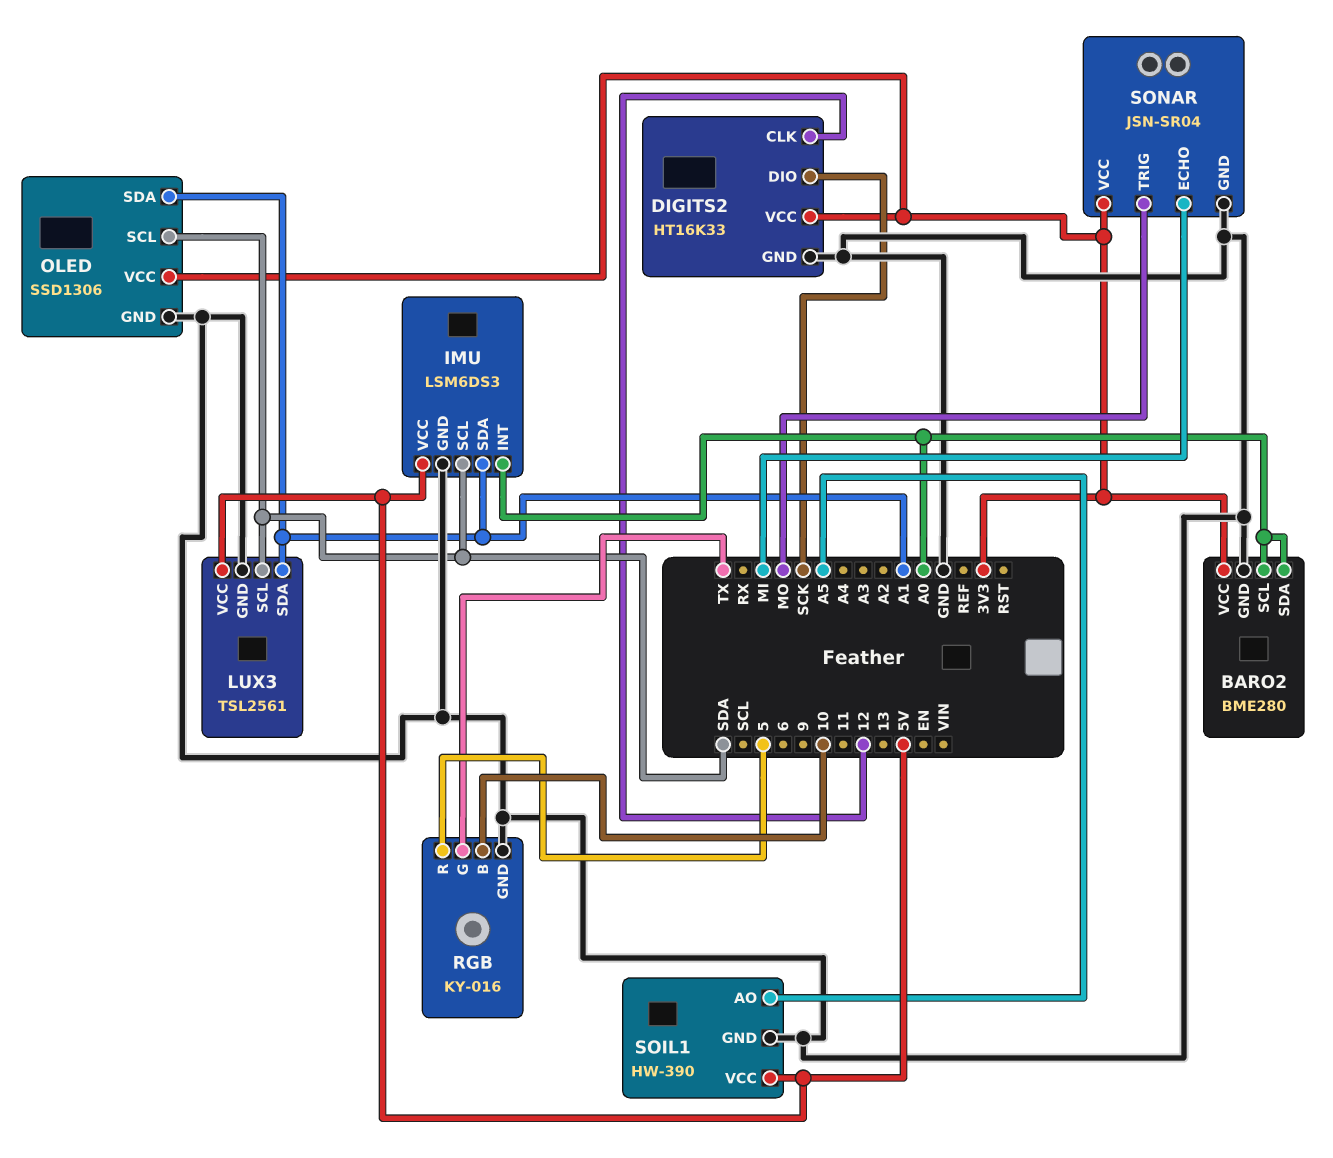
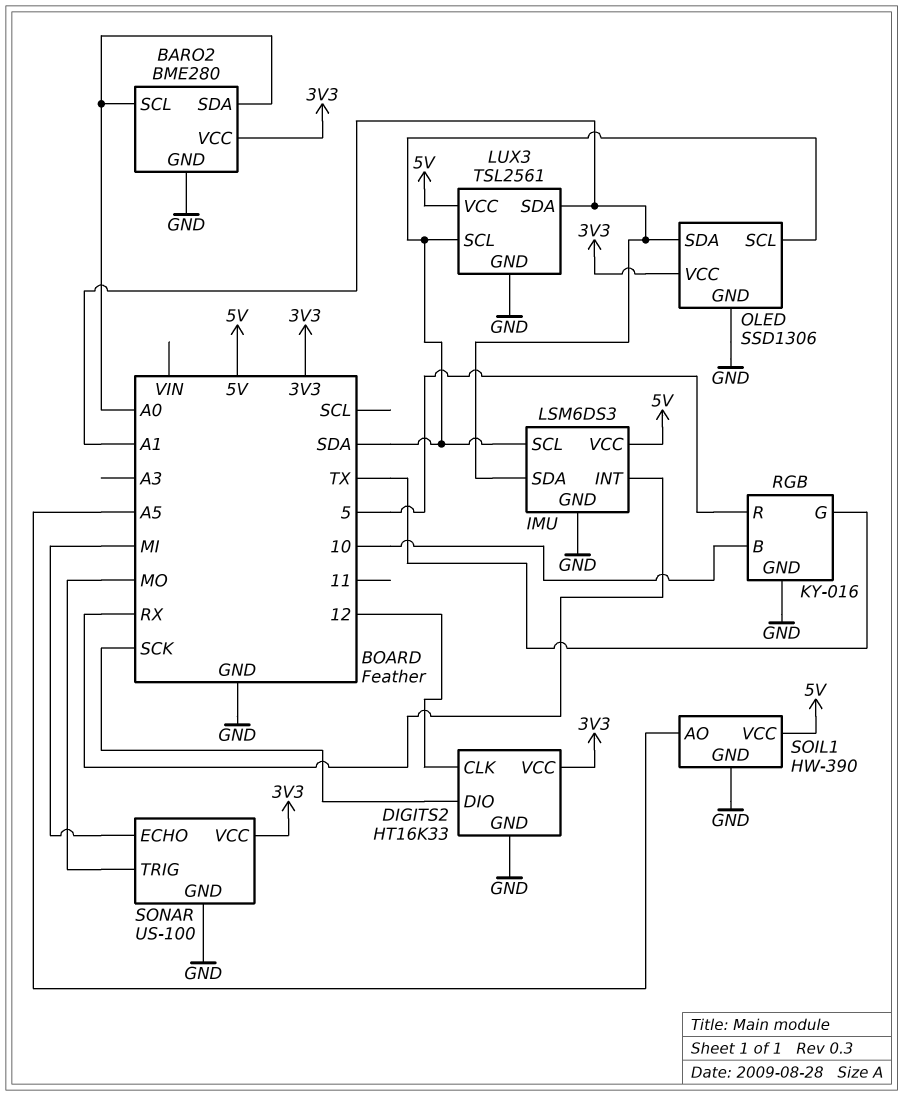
IMU pin INT: A0 -> RX
SONAR: JSN-SR04 -> US-100

